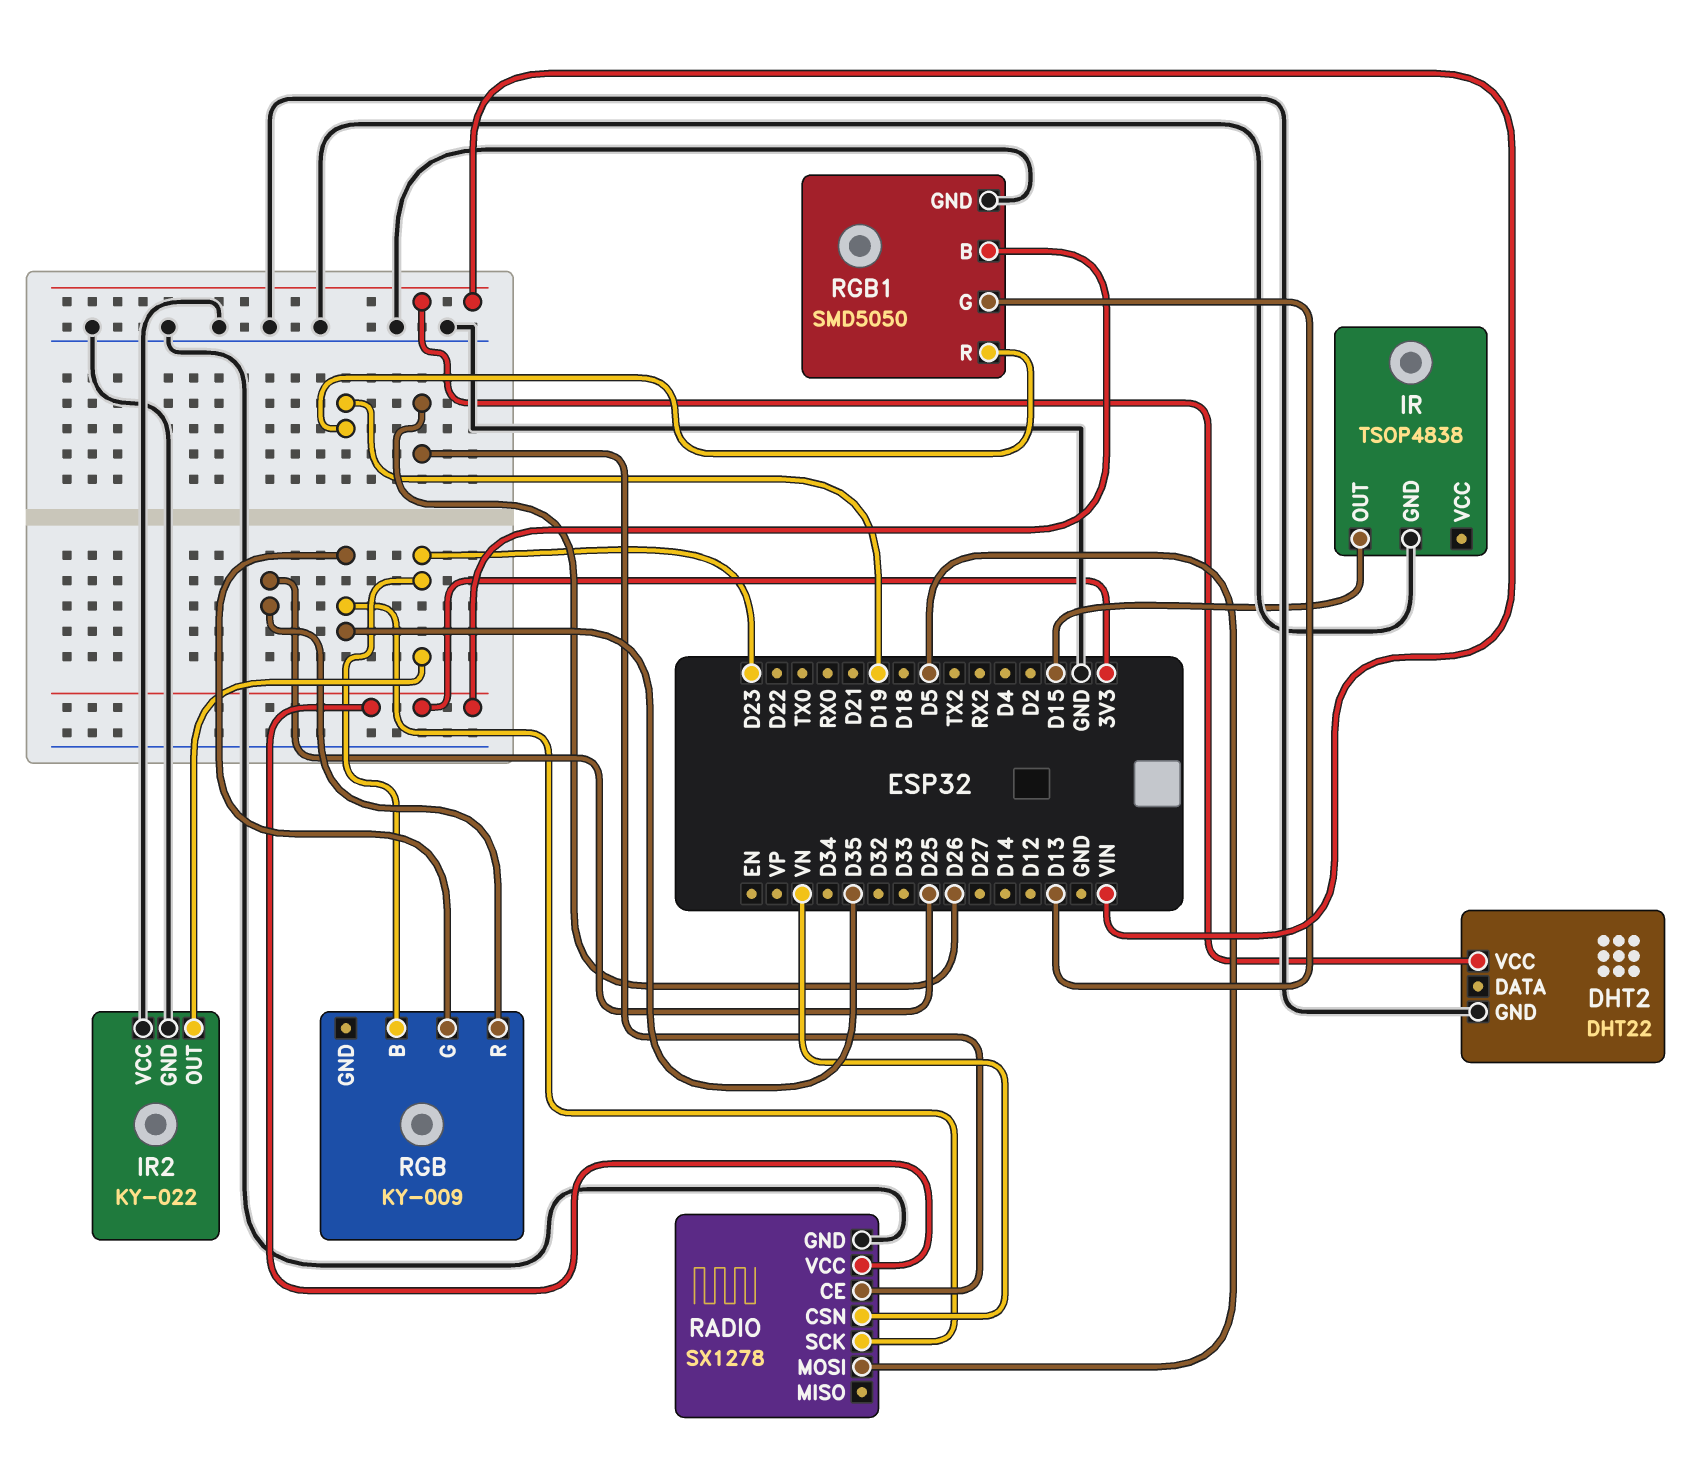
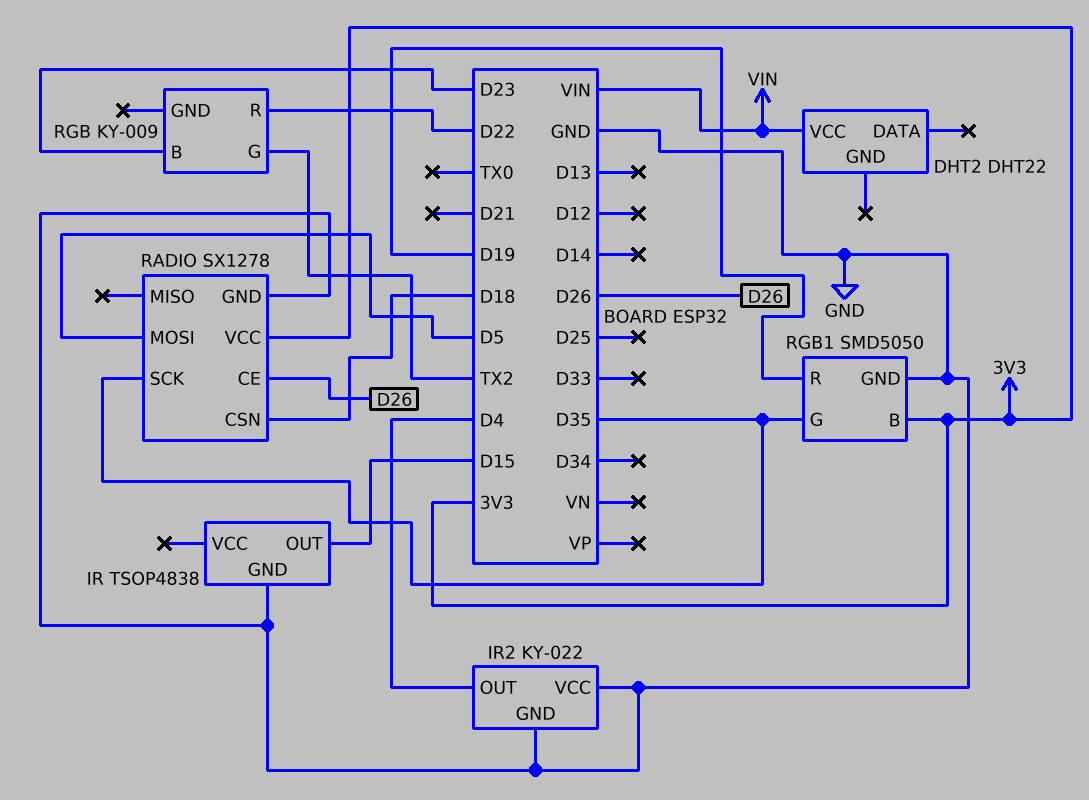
DHT2 pin GND: GND -> none
IR2 pin OUT: D23 -> D4
RADIO pin CSN: VN -> D18
RGB pin G: D35 -> TX2
RGB pin R: D25 -> D22
RGB1 pin G: D13 -> D35

